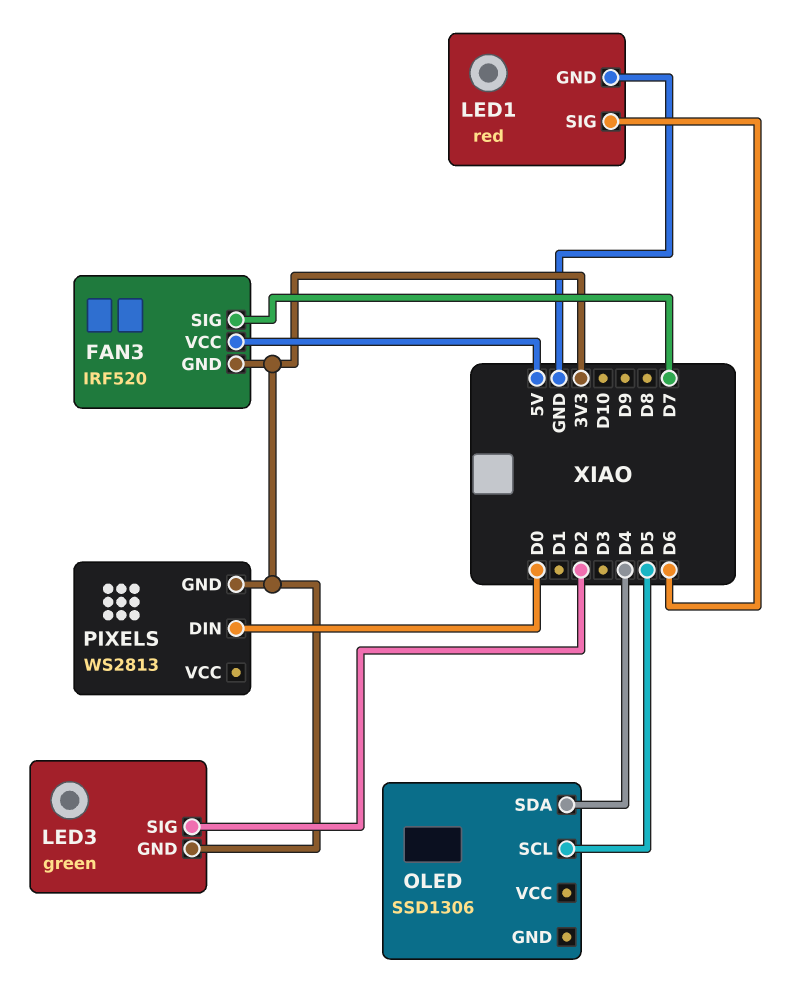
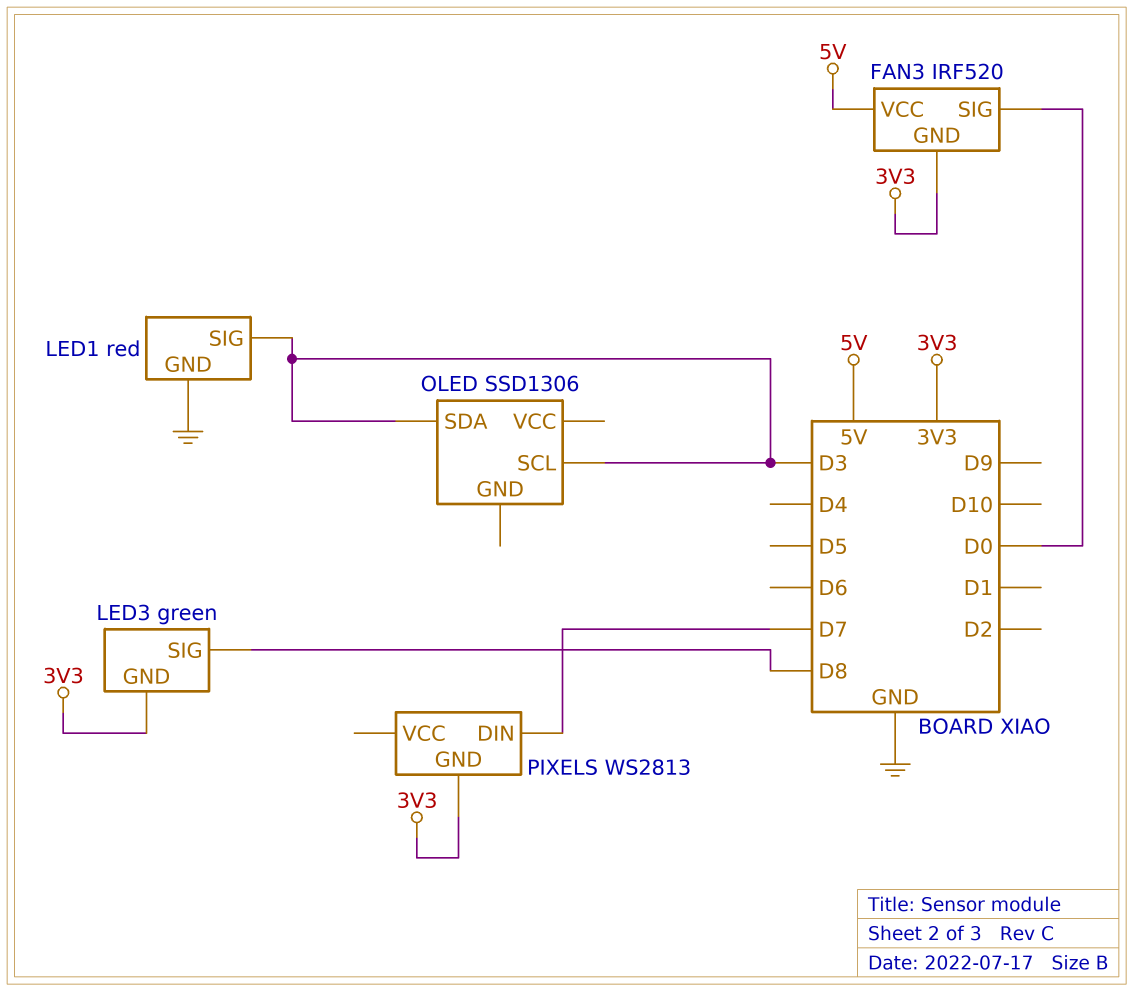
FAN3 pin SIG: D7 -> D0
LED1 pin SIG: D6 -> D3
LED3 pin SIG: D2 -> D8
OLED pin SCL: D5 -> D3
OLED pin SDA: D4 -> D3
PIXELS pin DIN: D0 -> D7

